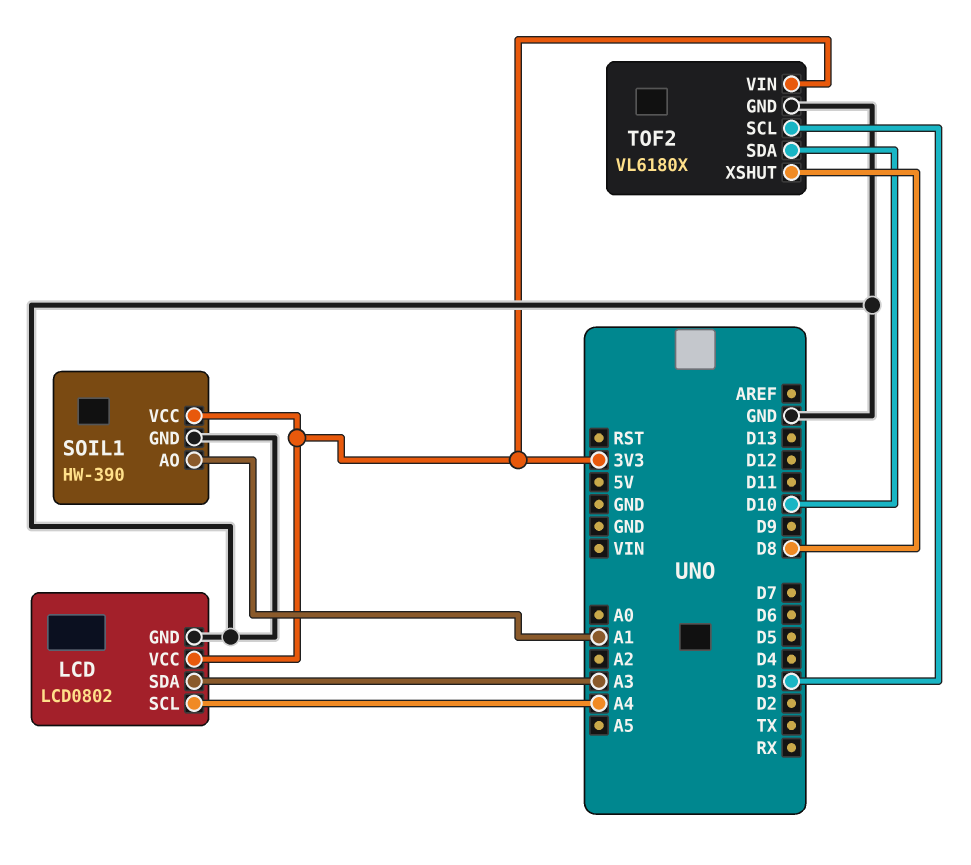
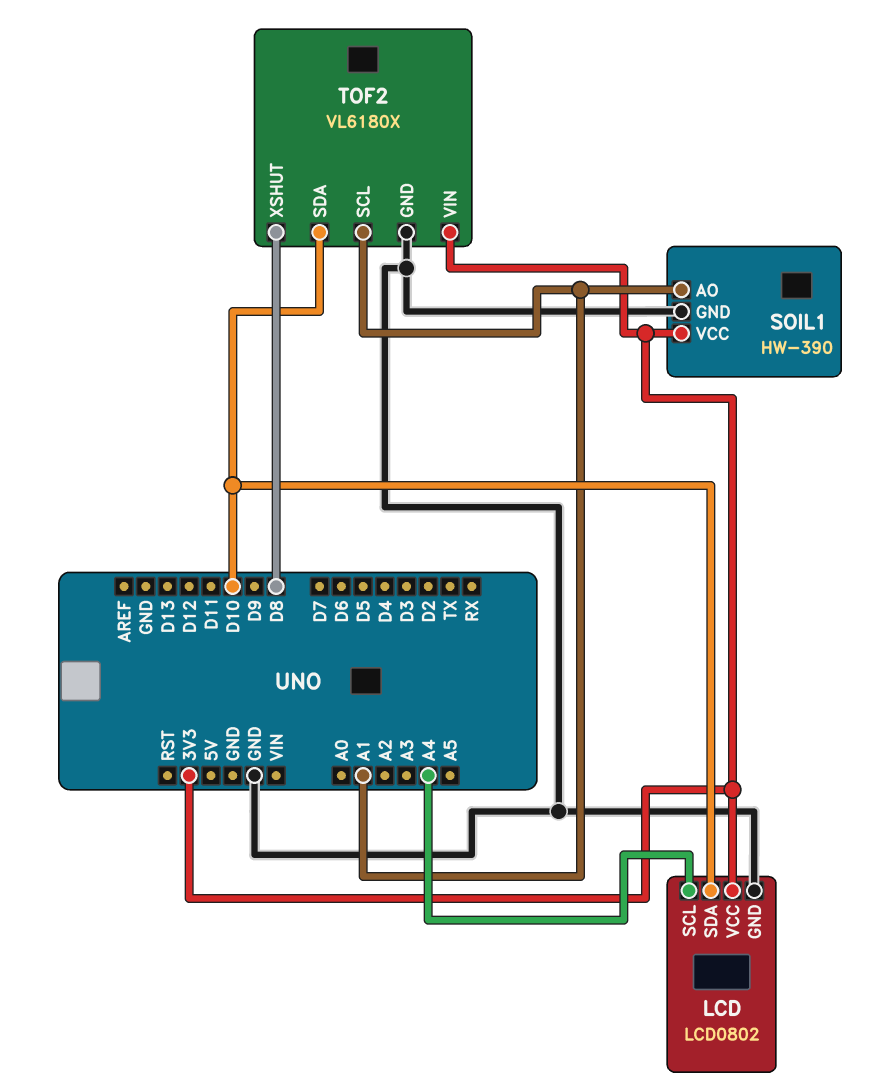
LCD pin SDA: A3 -> D10
TOF2 pin SCL: D3 -> A1

